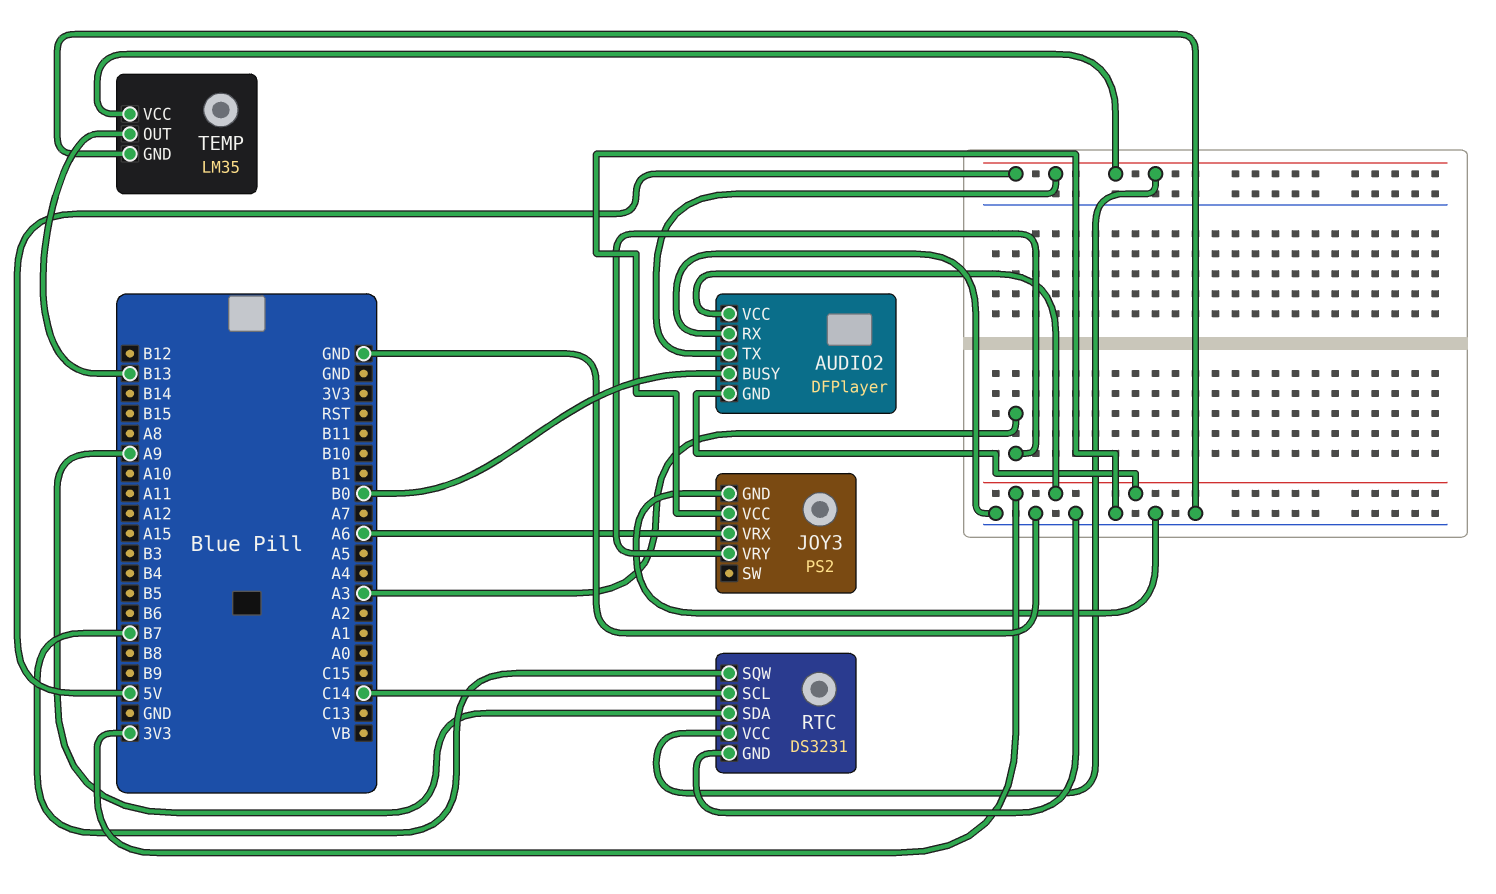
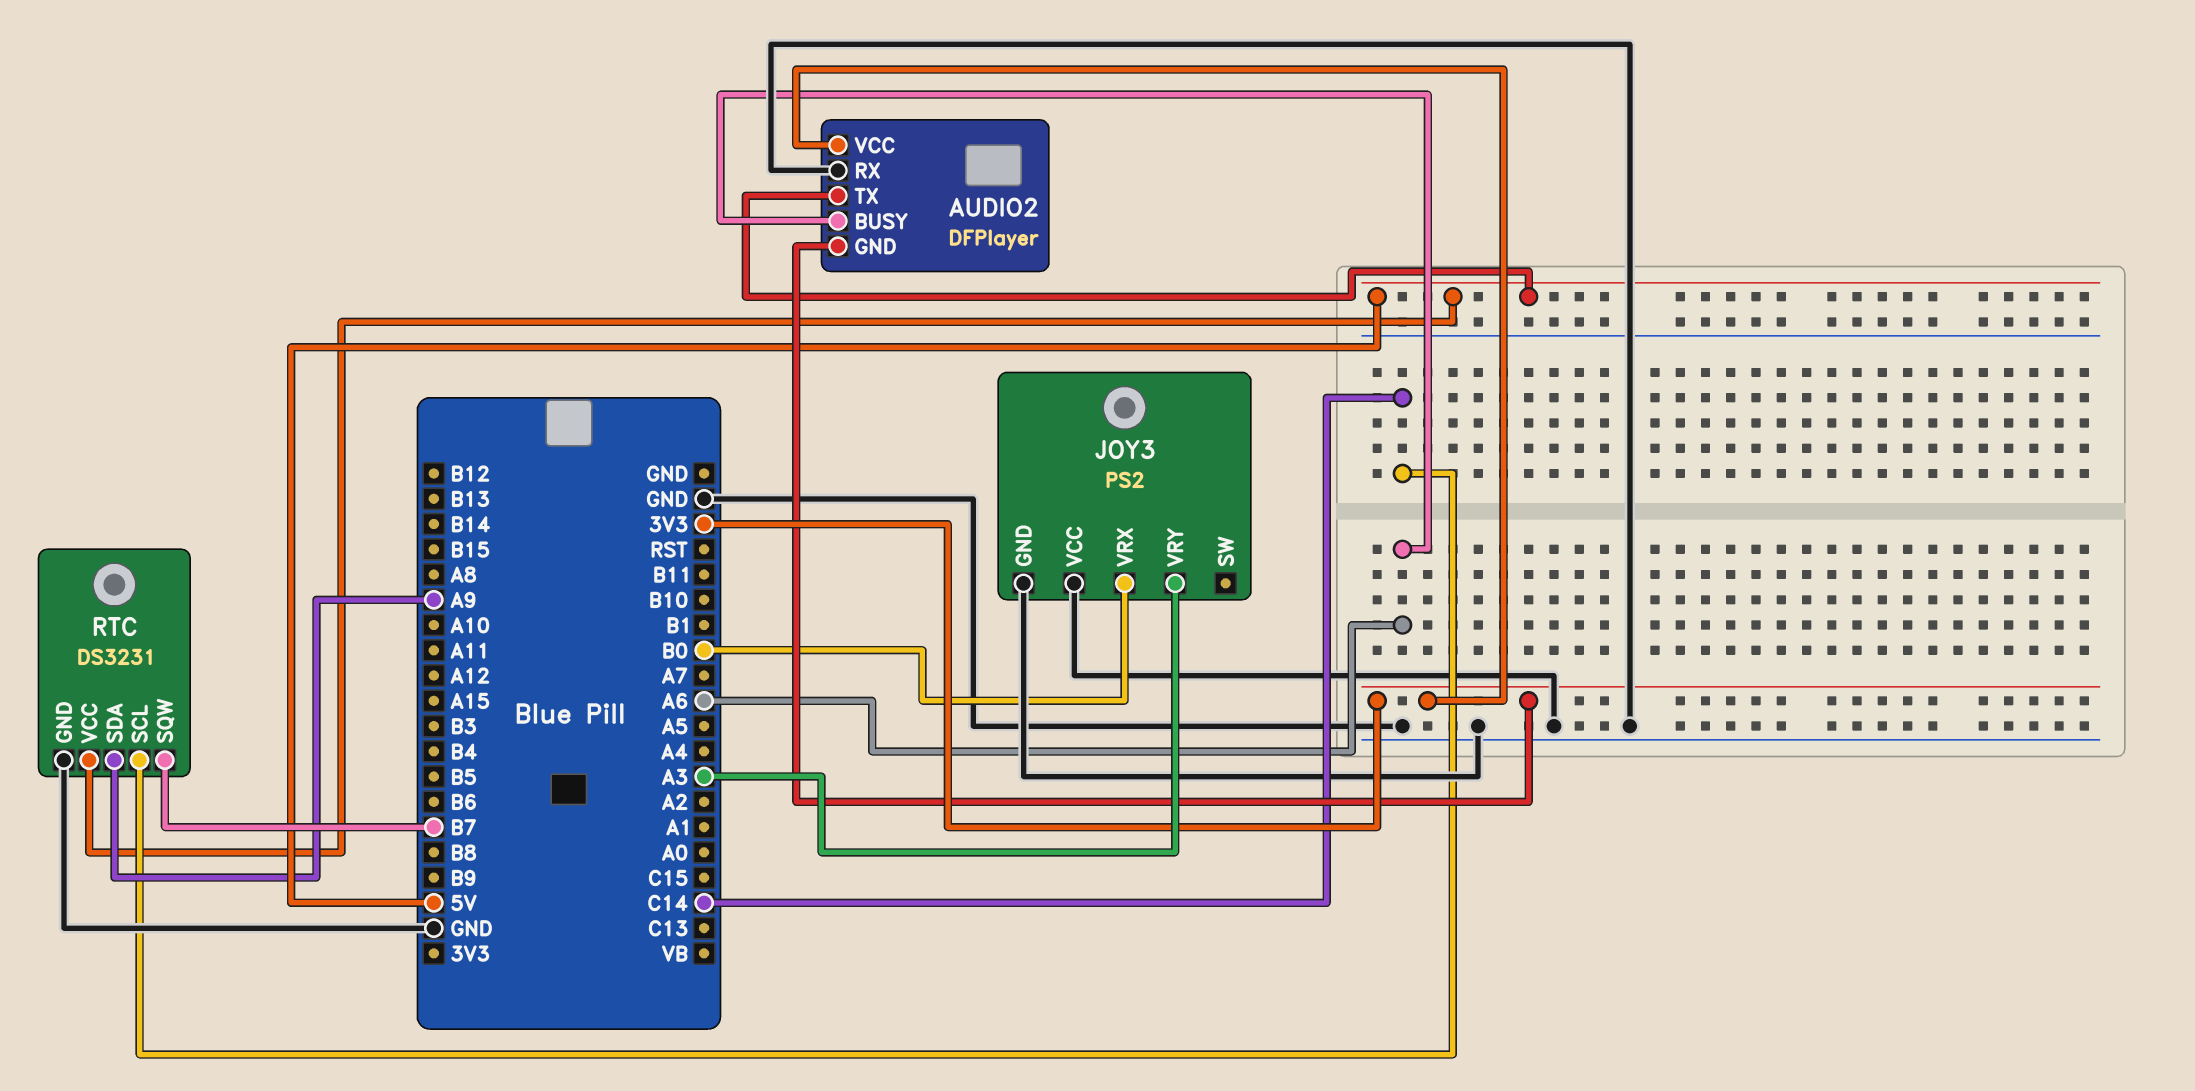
AUDIO2 pin BUSY: B0 -> A6
JOY3 pin VRX: A6 -> B0
TEMP: LM35 -> none
TEMP pin GND: GND -> none
TEMP pin OUT: B13 -> none
TEMP pin VCC: 5V -> none

